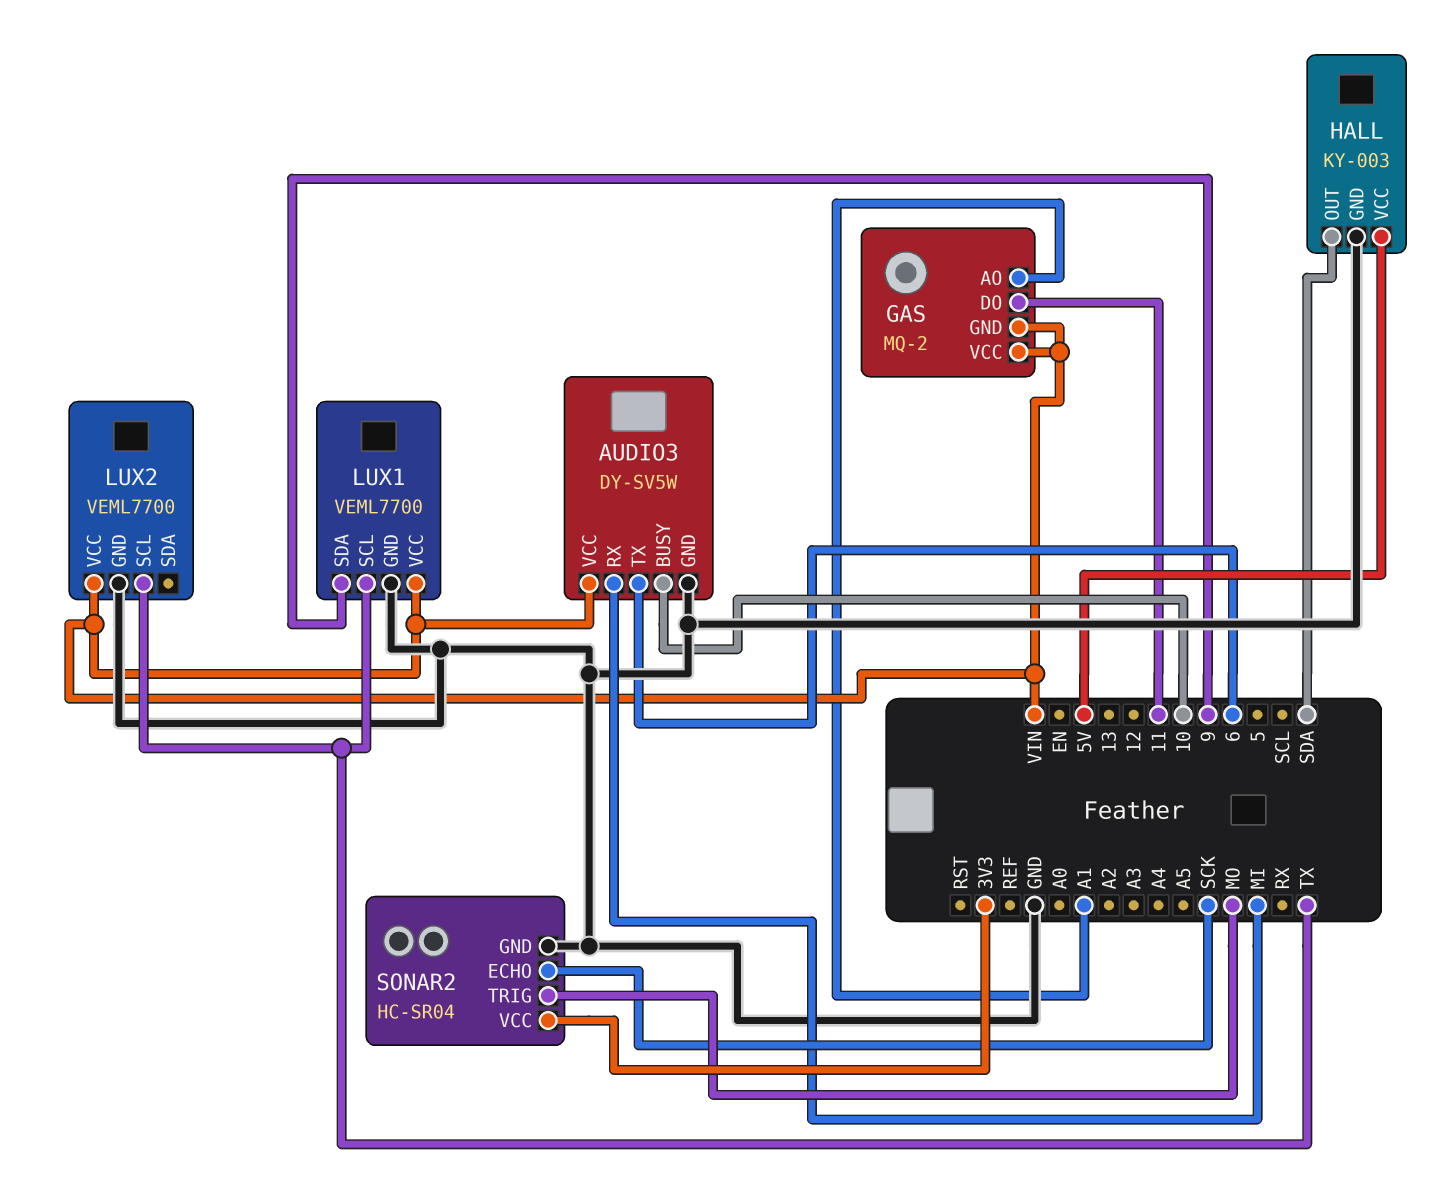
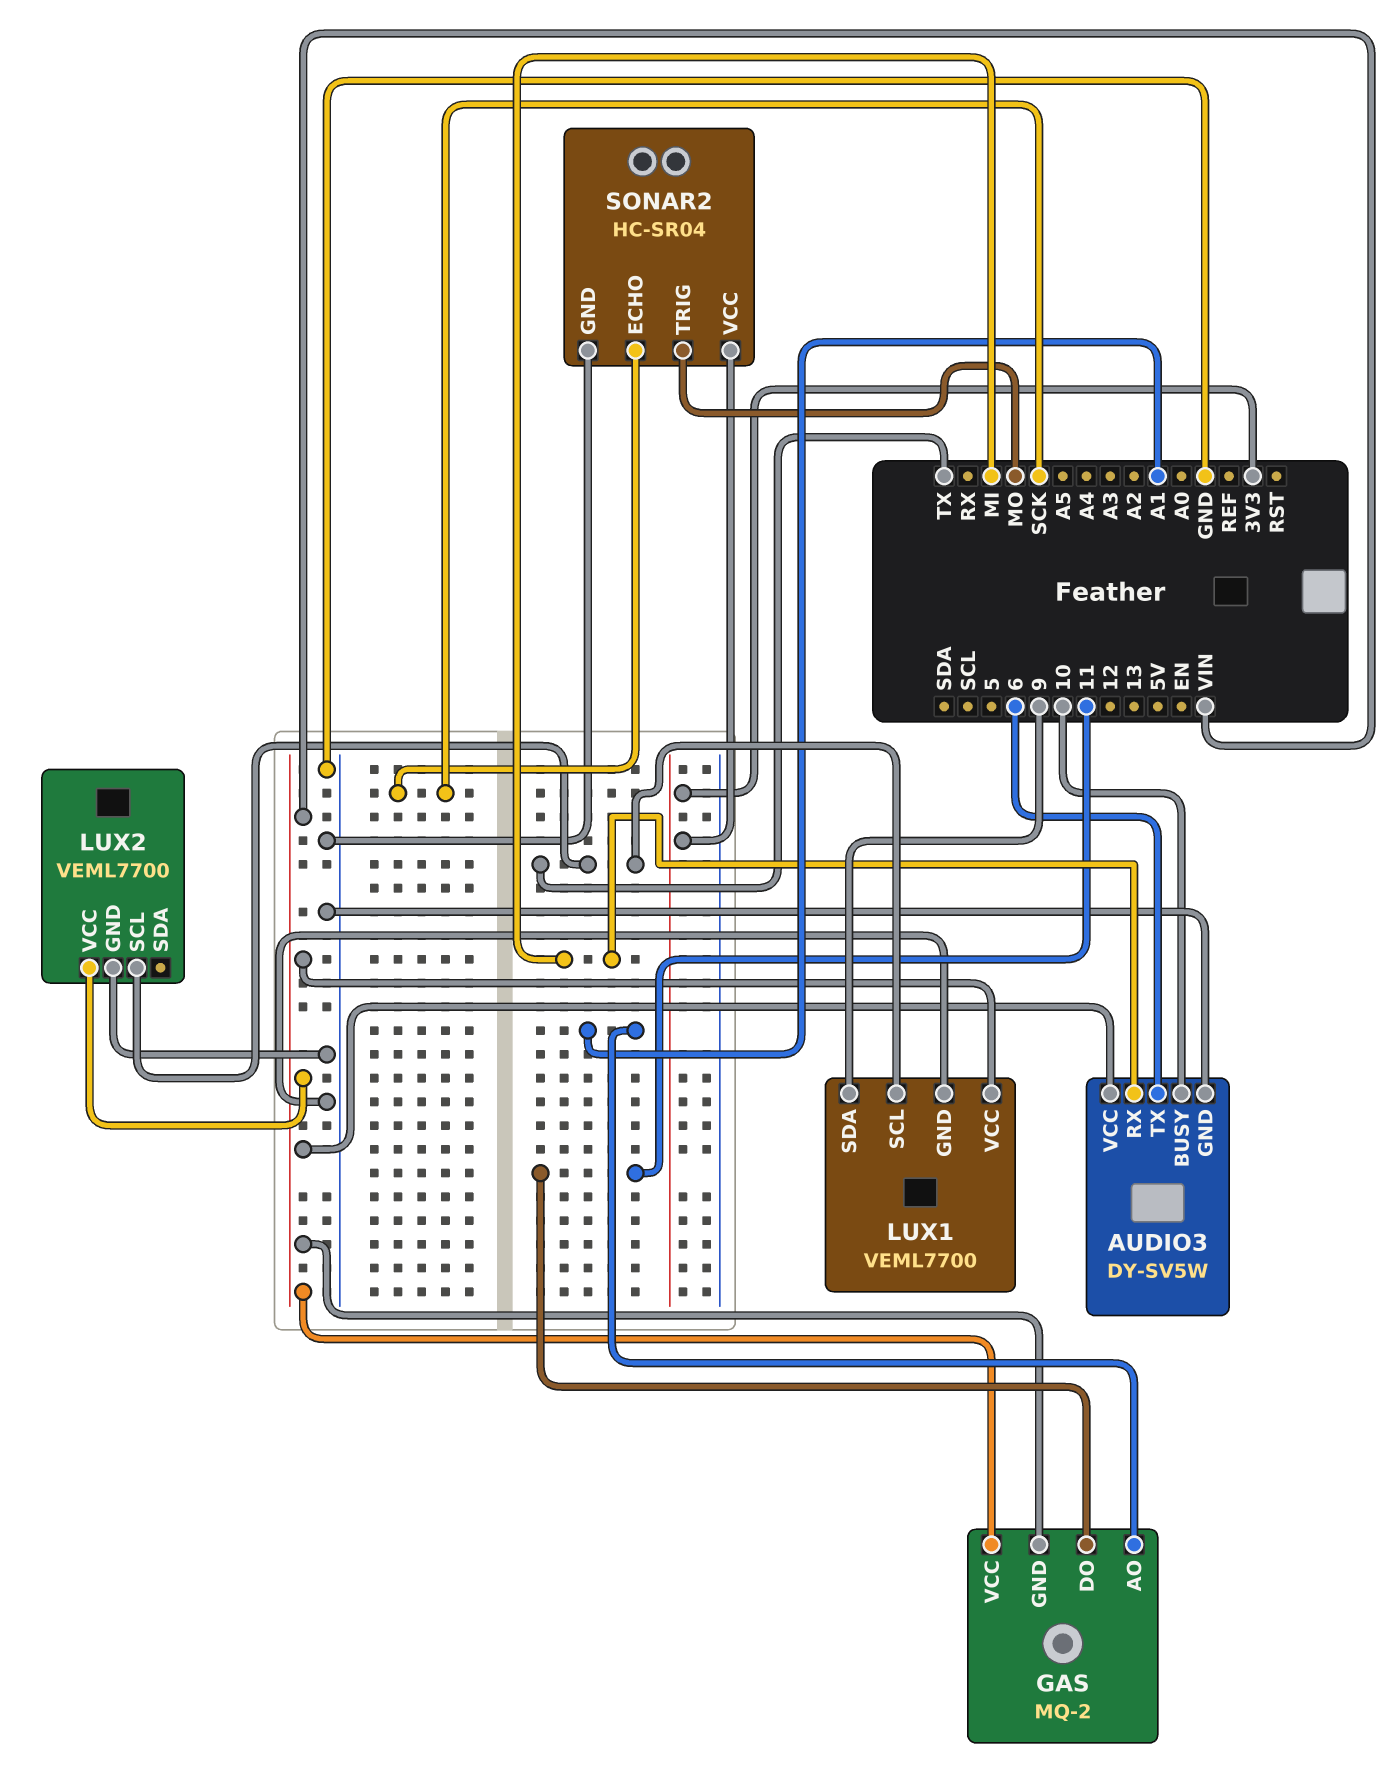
HALL: KY-003 -> none
HALL pin GND: GND -> none
HALL pin OUT: SDA -> none
HALL pin VCC: 5V -> none

